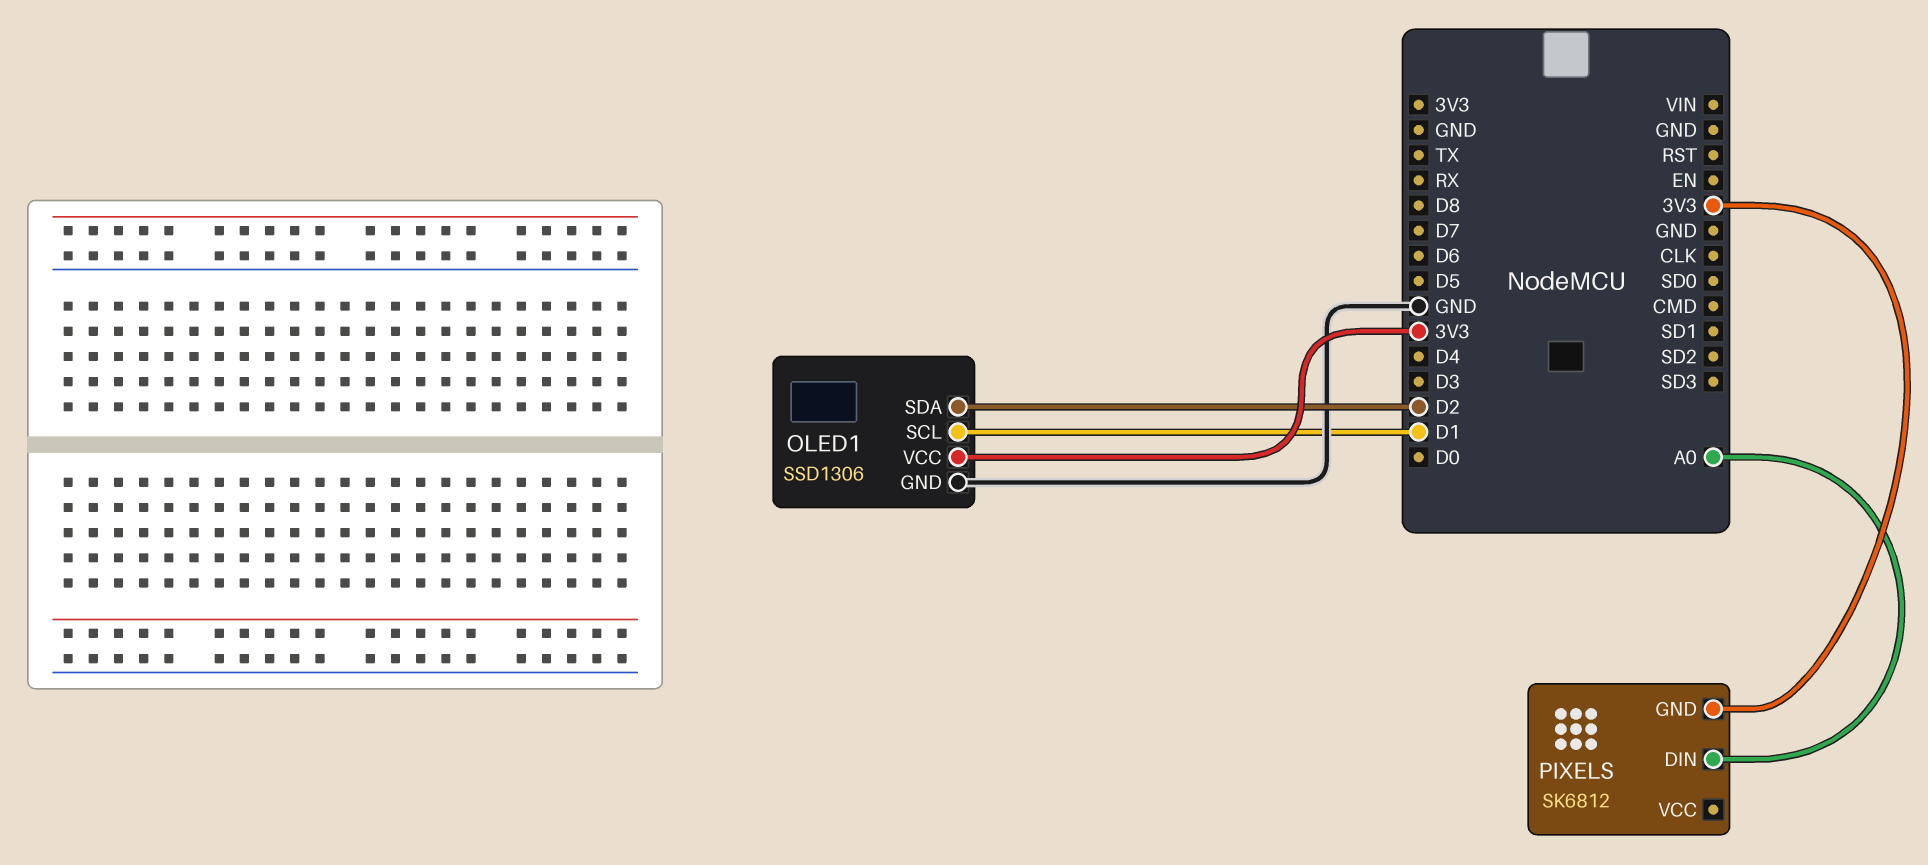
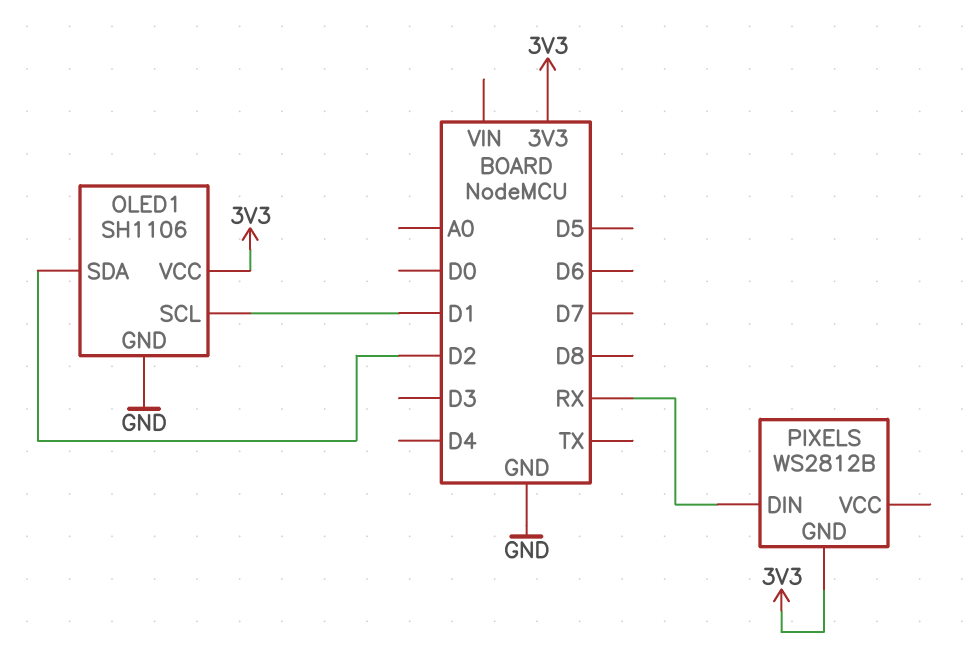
OLED1: SSD1306 -> SH1106
PIXELS: SK6812 -> WS2812B
PIXELS pin DIN: A0 -> RX

